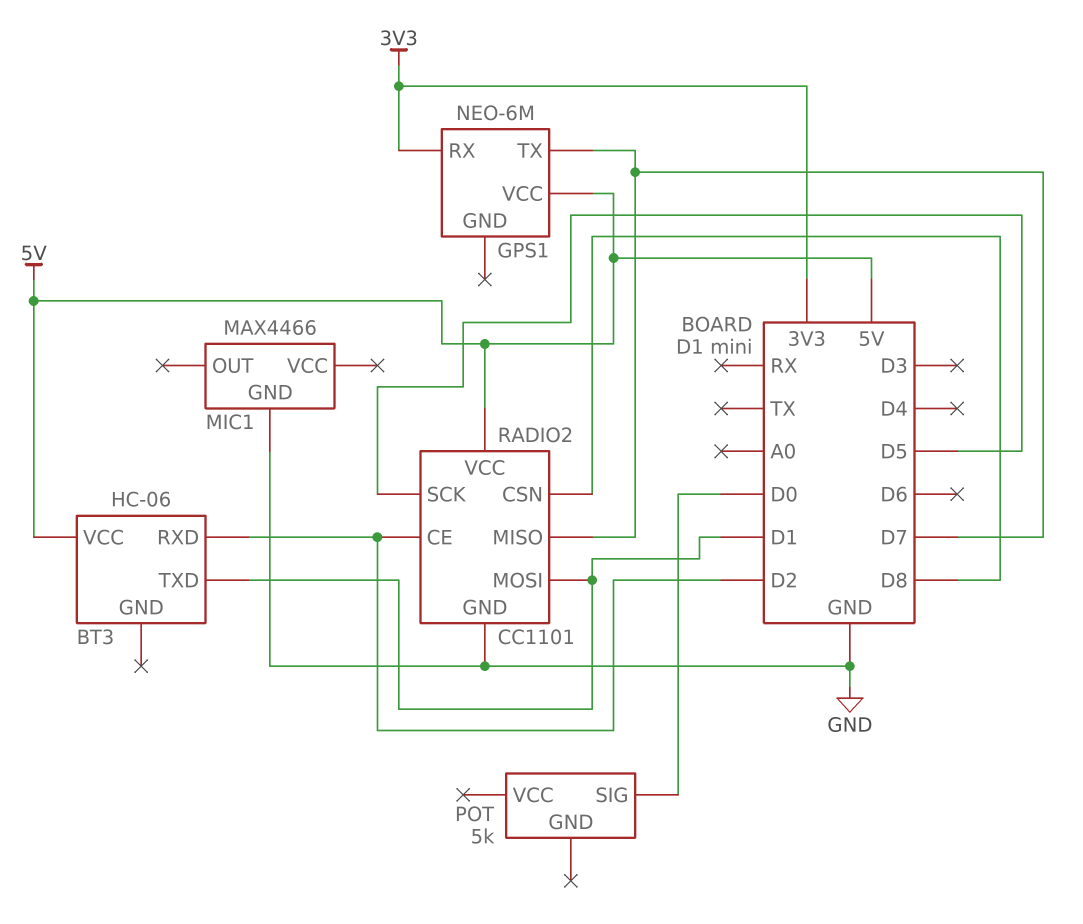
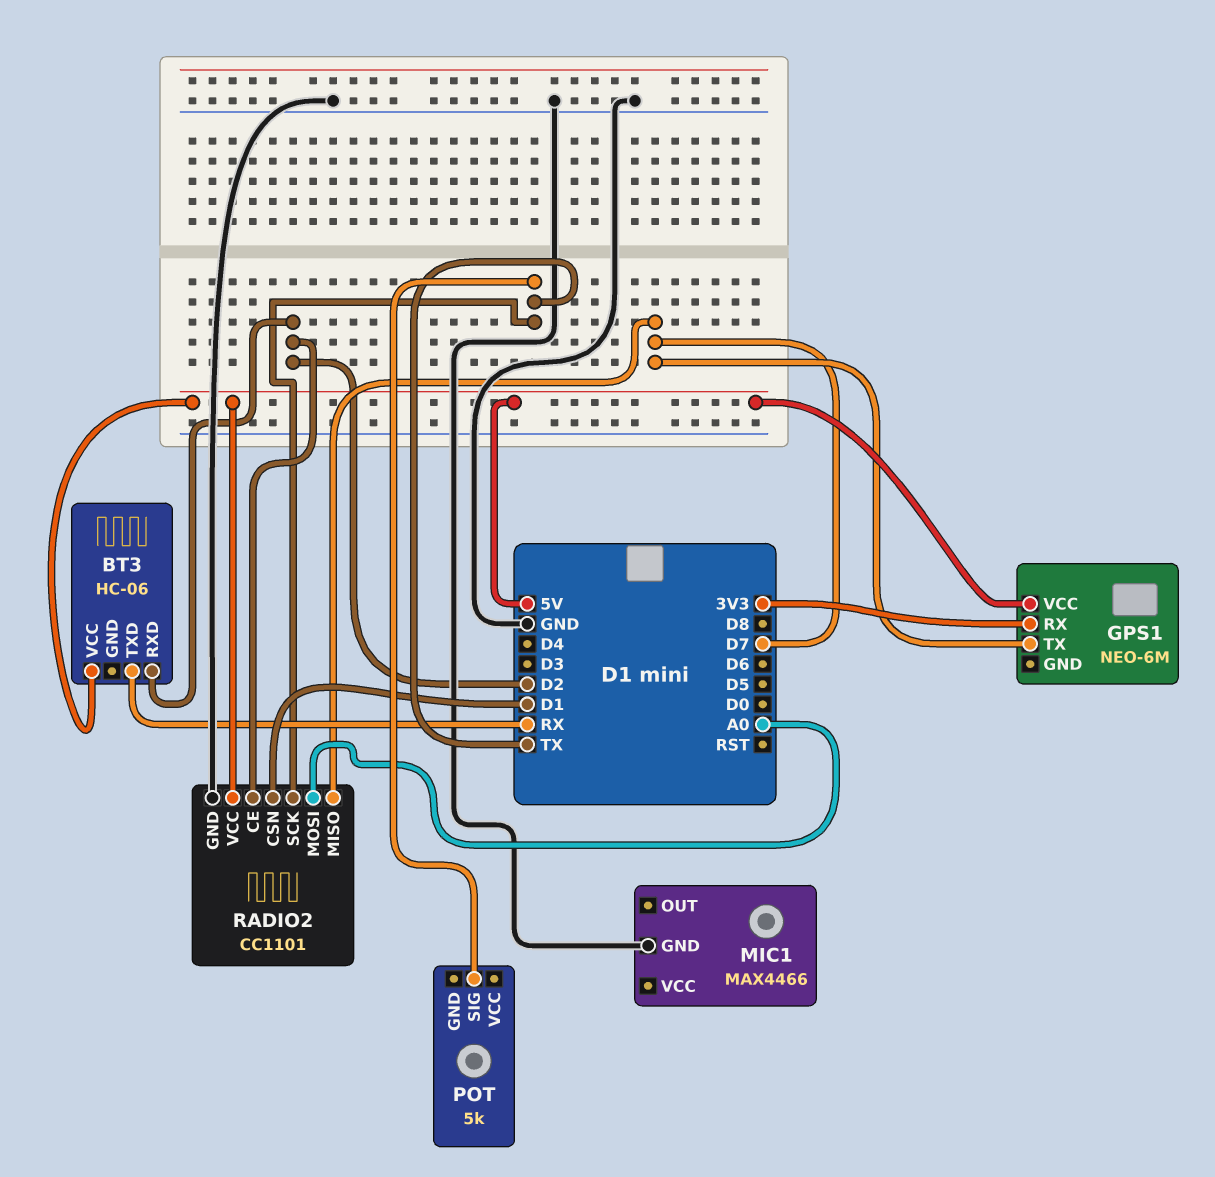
BT3 pin TXD: D1 -> RX
POT pin SIG: D0 -> TX
RADIO2 pin CSN: D8 -> D1
RADIO2 pin MOSI: D1 -> A0
RADIO2 pin SCK: D5 -> TX

